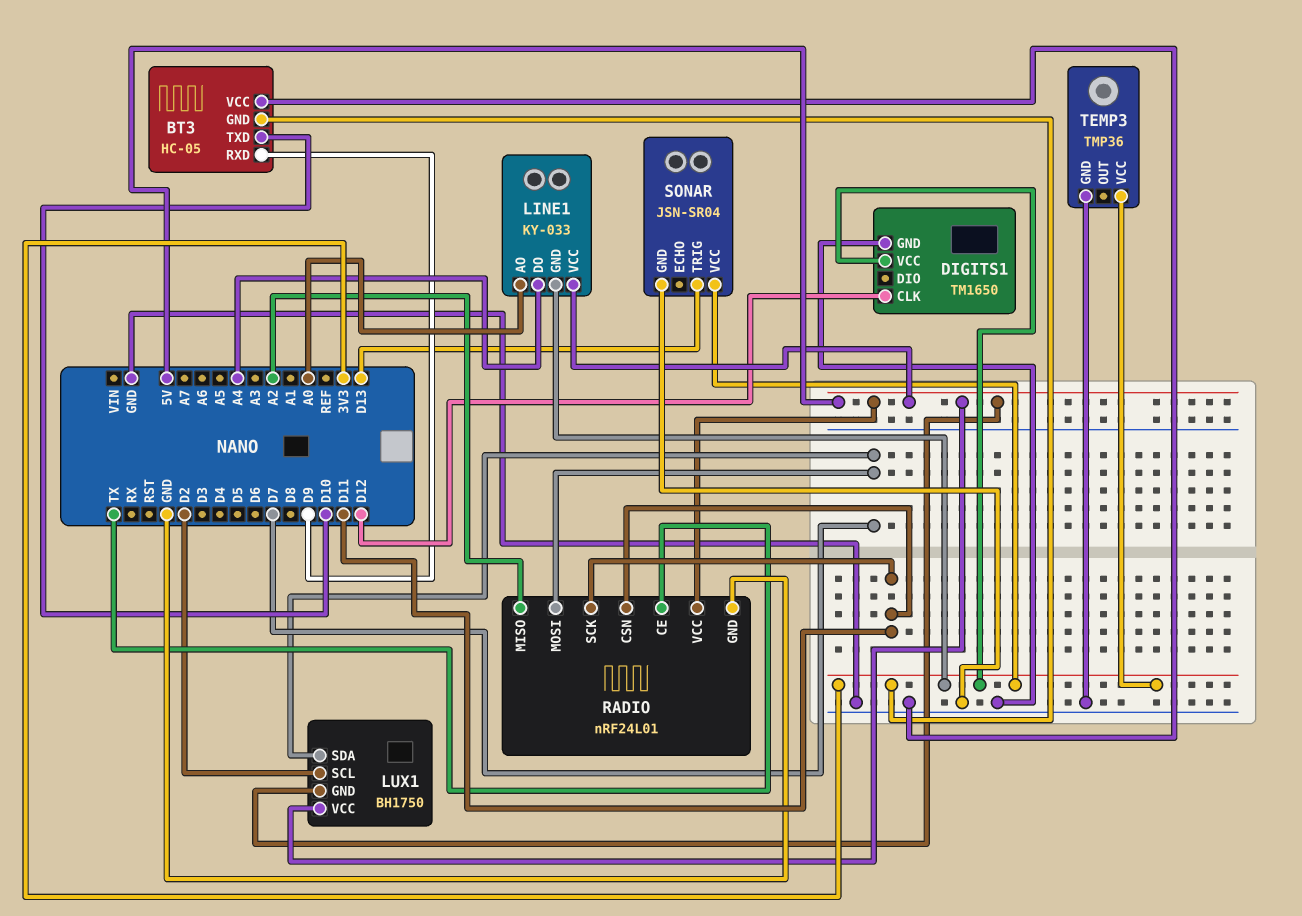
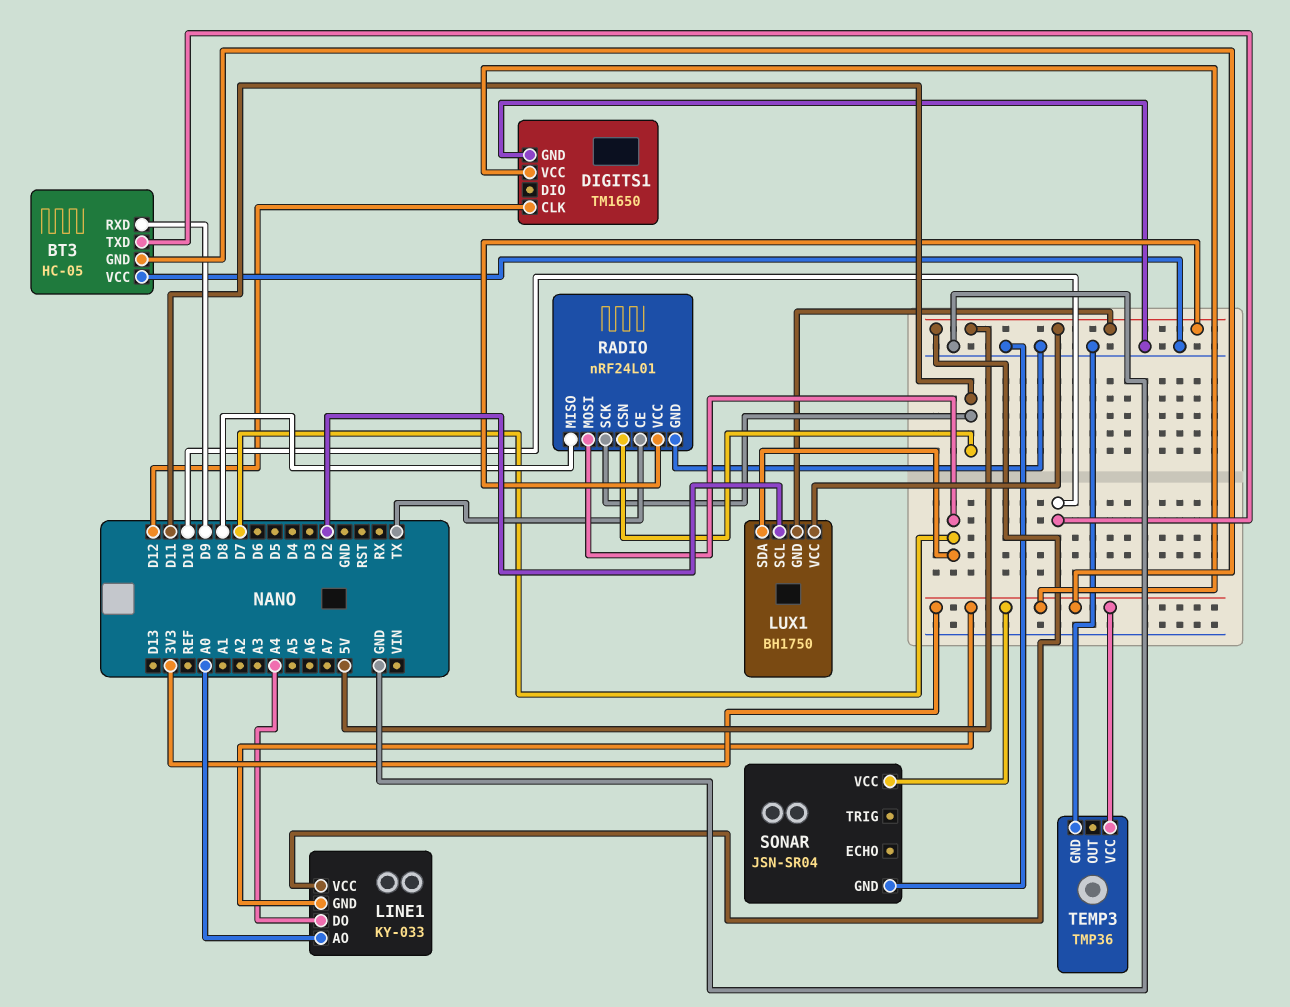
RADIO pin MISO: A2 -> D8
SONAR pin TRIG: D13 -> none

